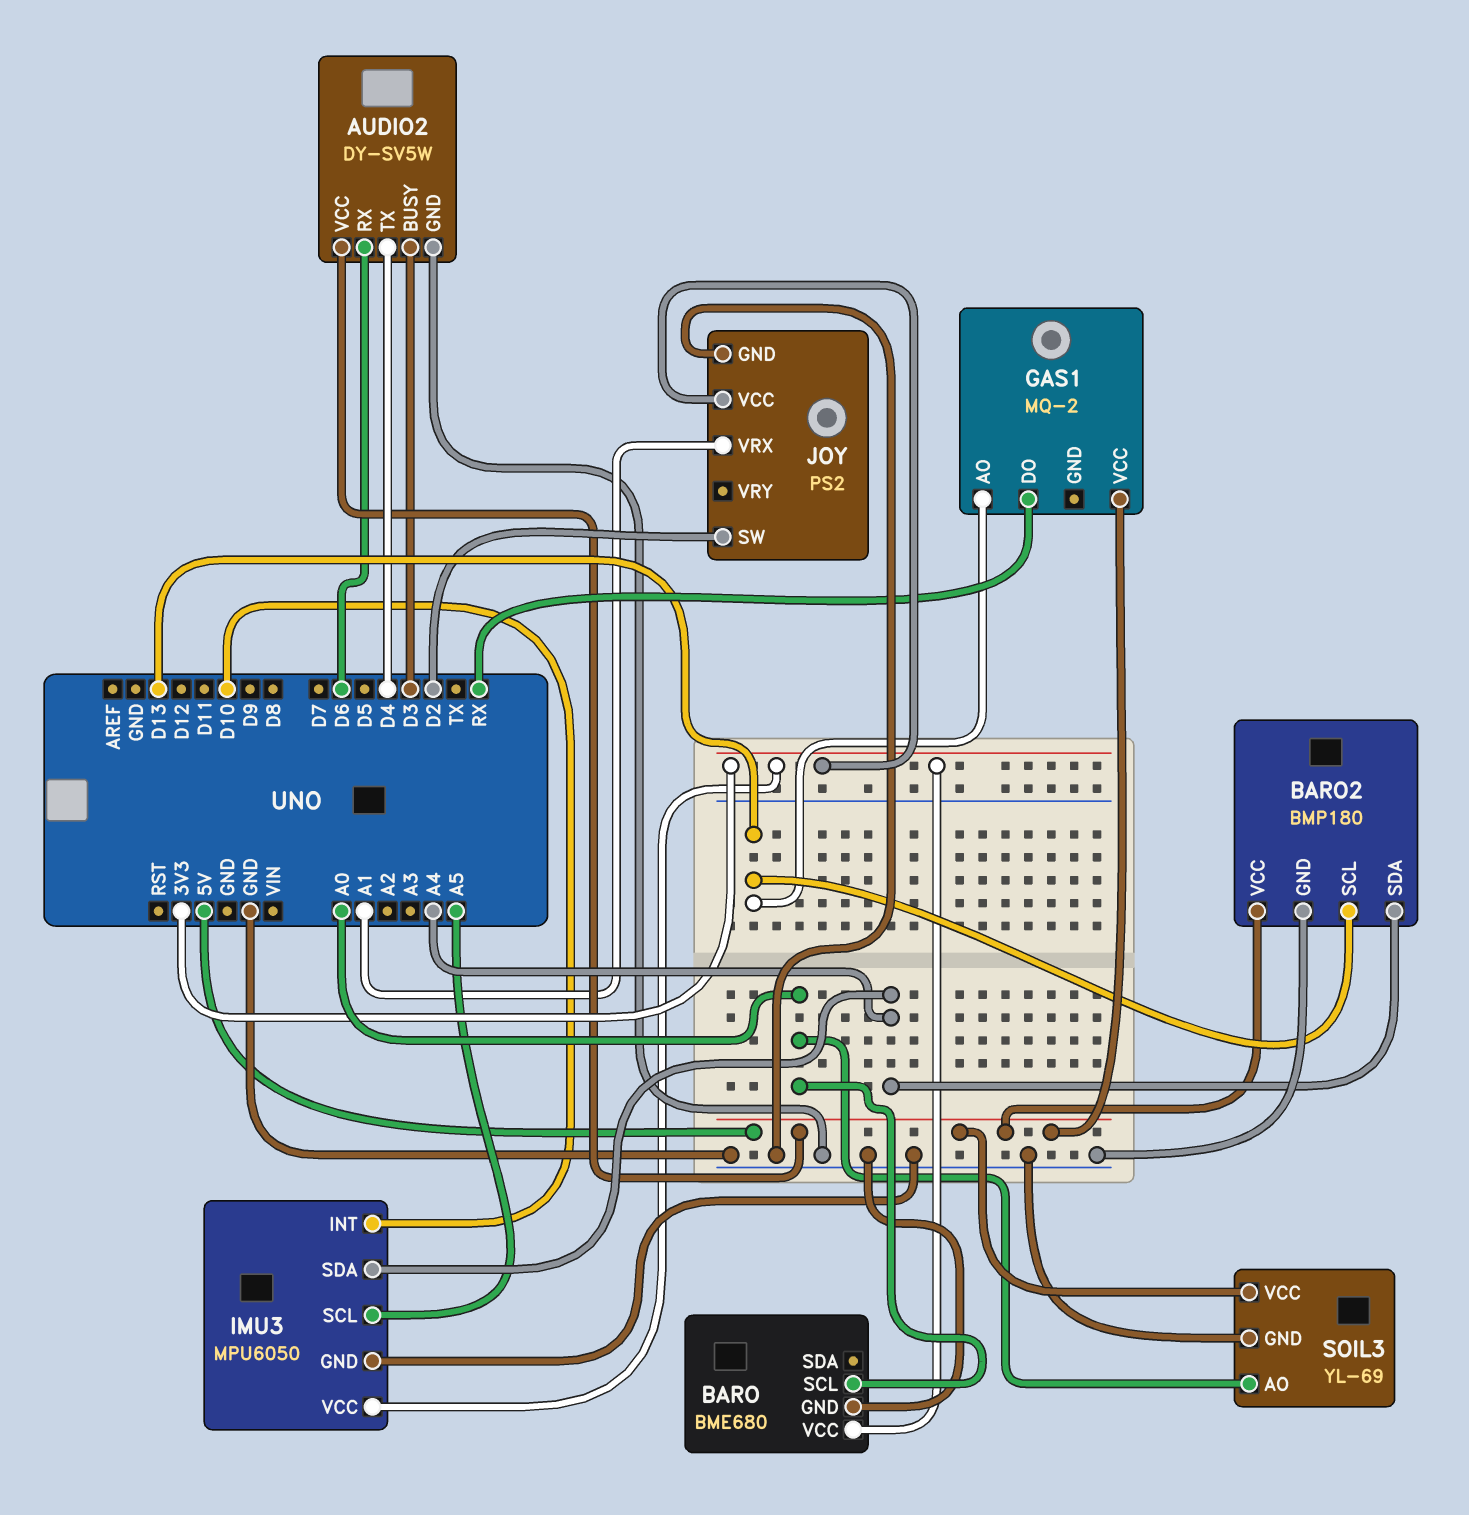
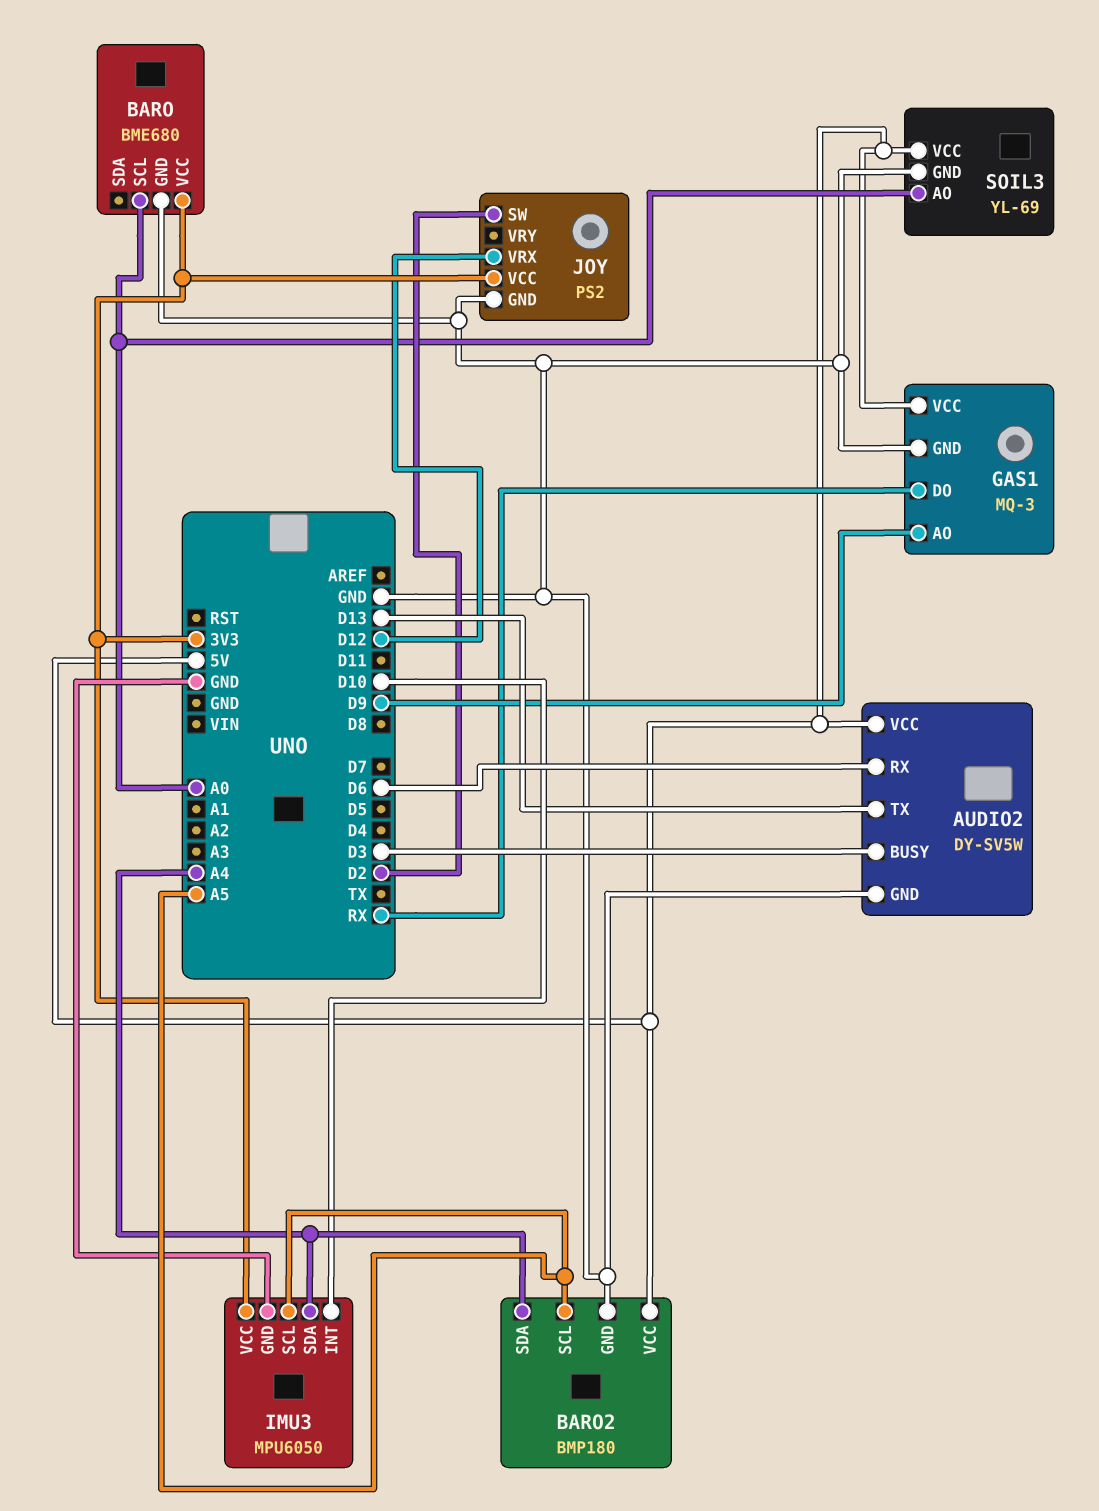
AUDIO2 pin TX: D4 -> D13
BARO2 pin SCL: D13 -> A5
GAS1: MQ-2 -> MQ-3
GAS1 pin AO: D13 -> D9
GAS1 pin GND: none -> GND
JOY pin VRX: A1 -> D12

